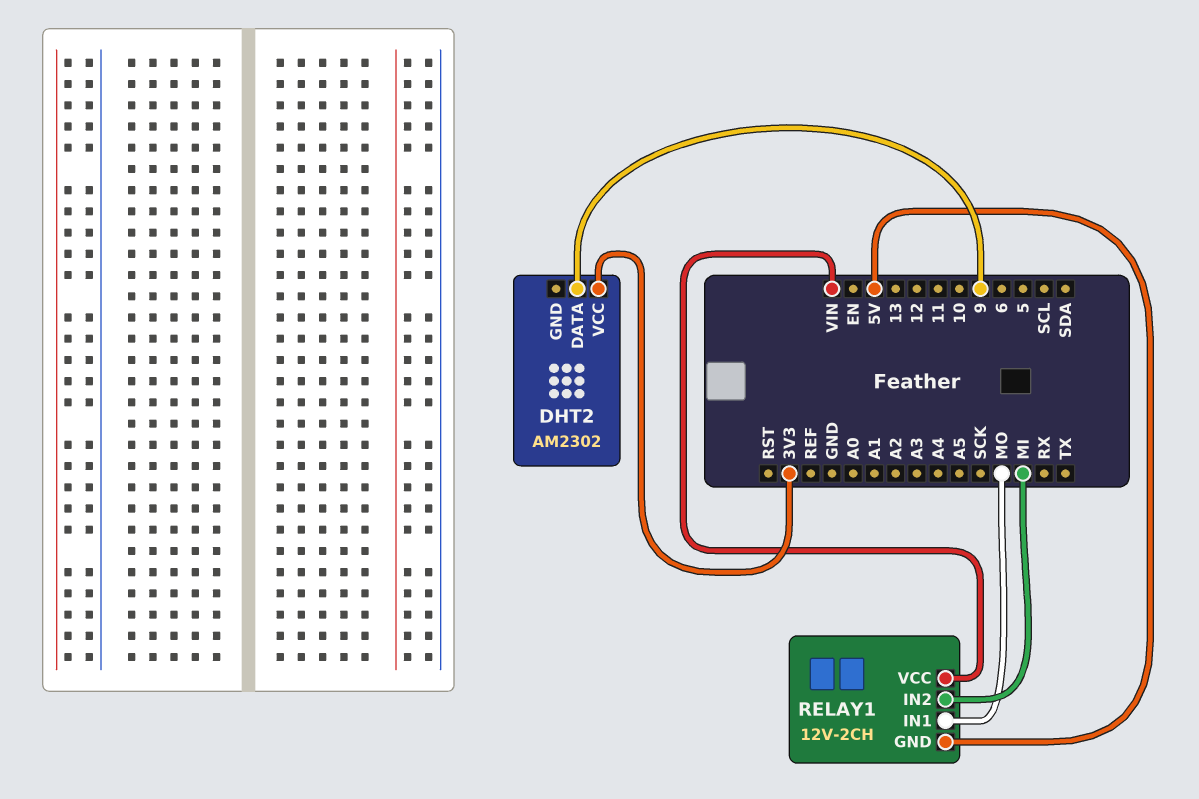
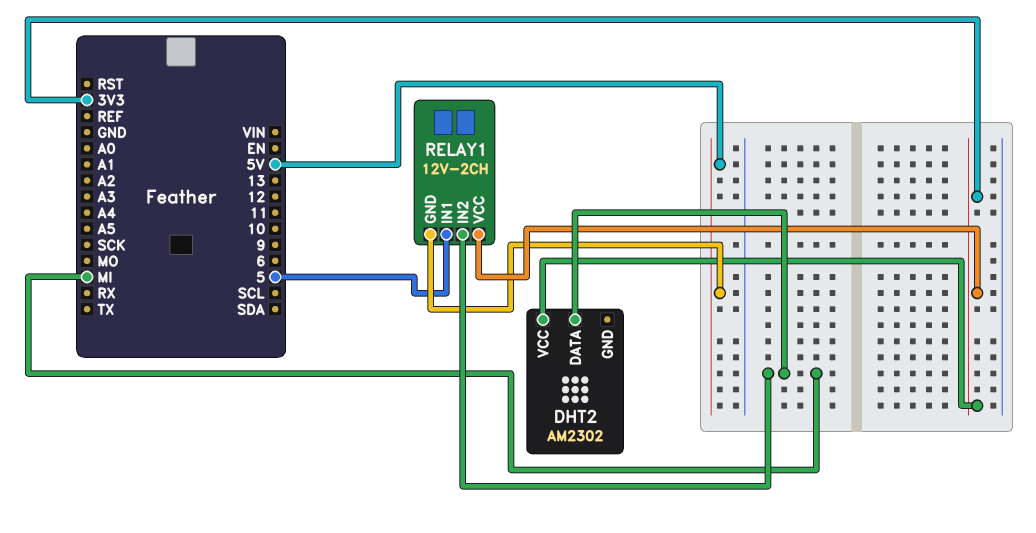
DHT2 pin DATA: 9 -> MI
RELAY1 pin IN1: MO -> 5
RELAY1 pin VCC: VIN -> 3V3

